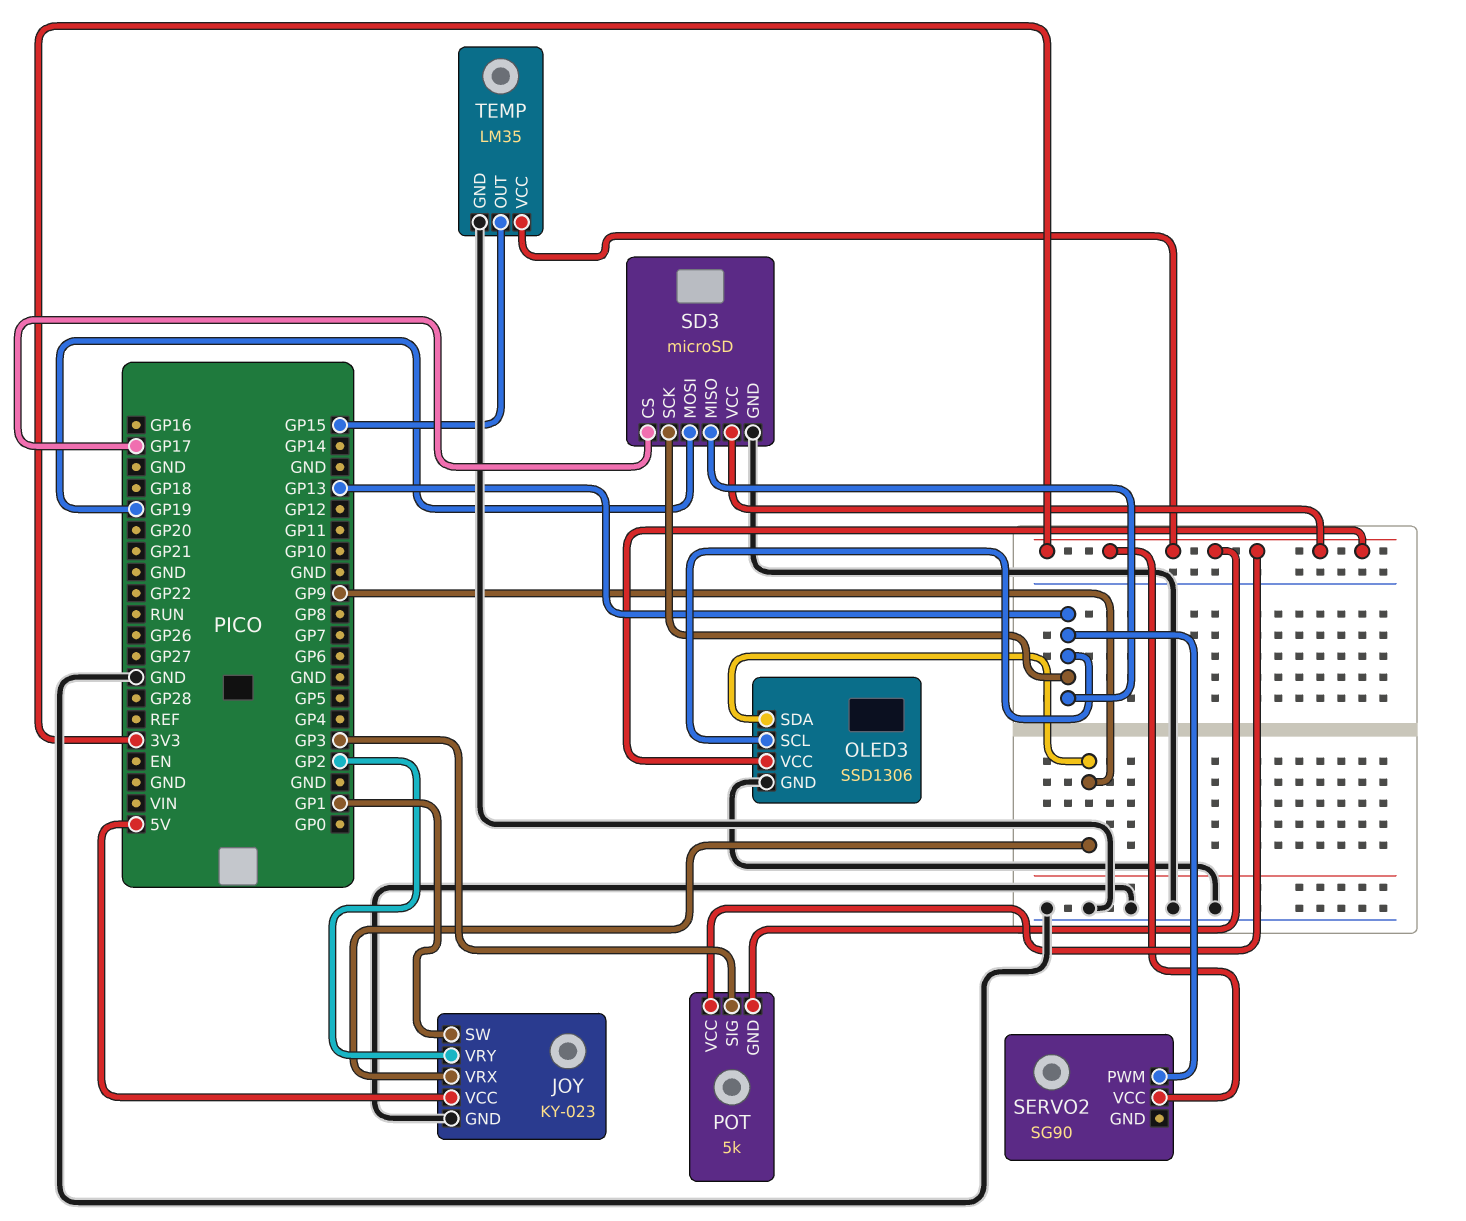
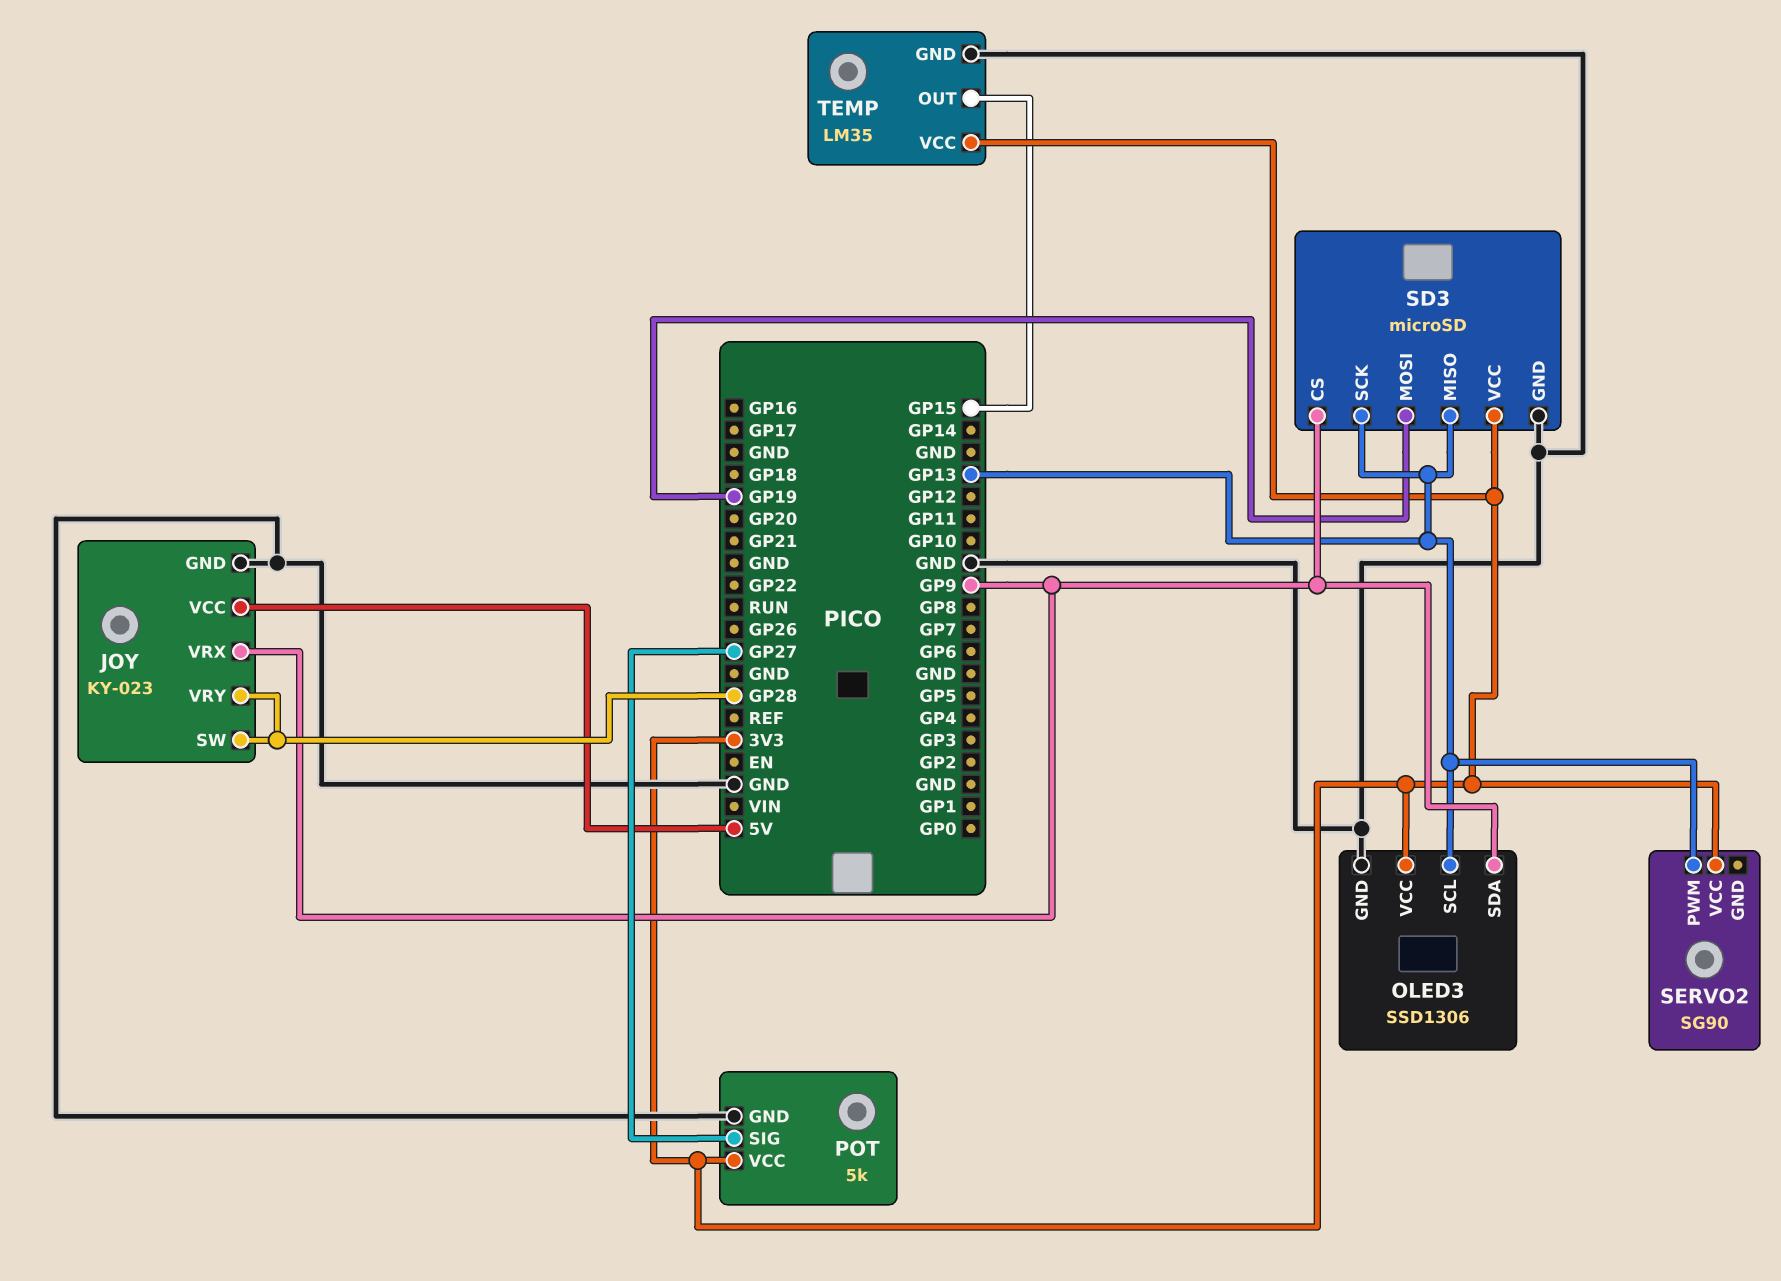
JOY pin SW: GP1 -> GP28
JOY pin VRY: GP2 -> GP28
POT pin GND: 3V3 -> GND
POT pin SIG: GP3 -> GP27
SD3 pin CS: GP17 -> GP9

